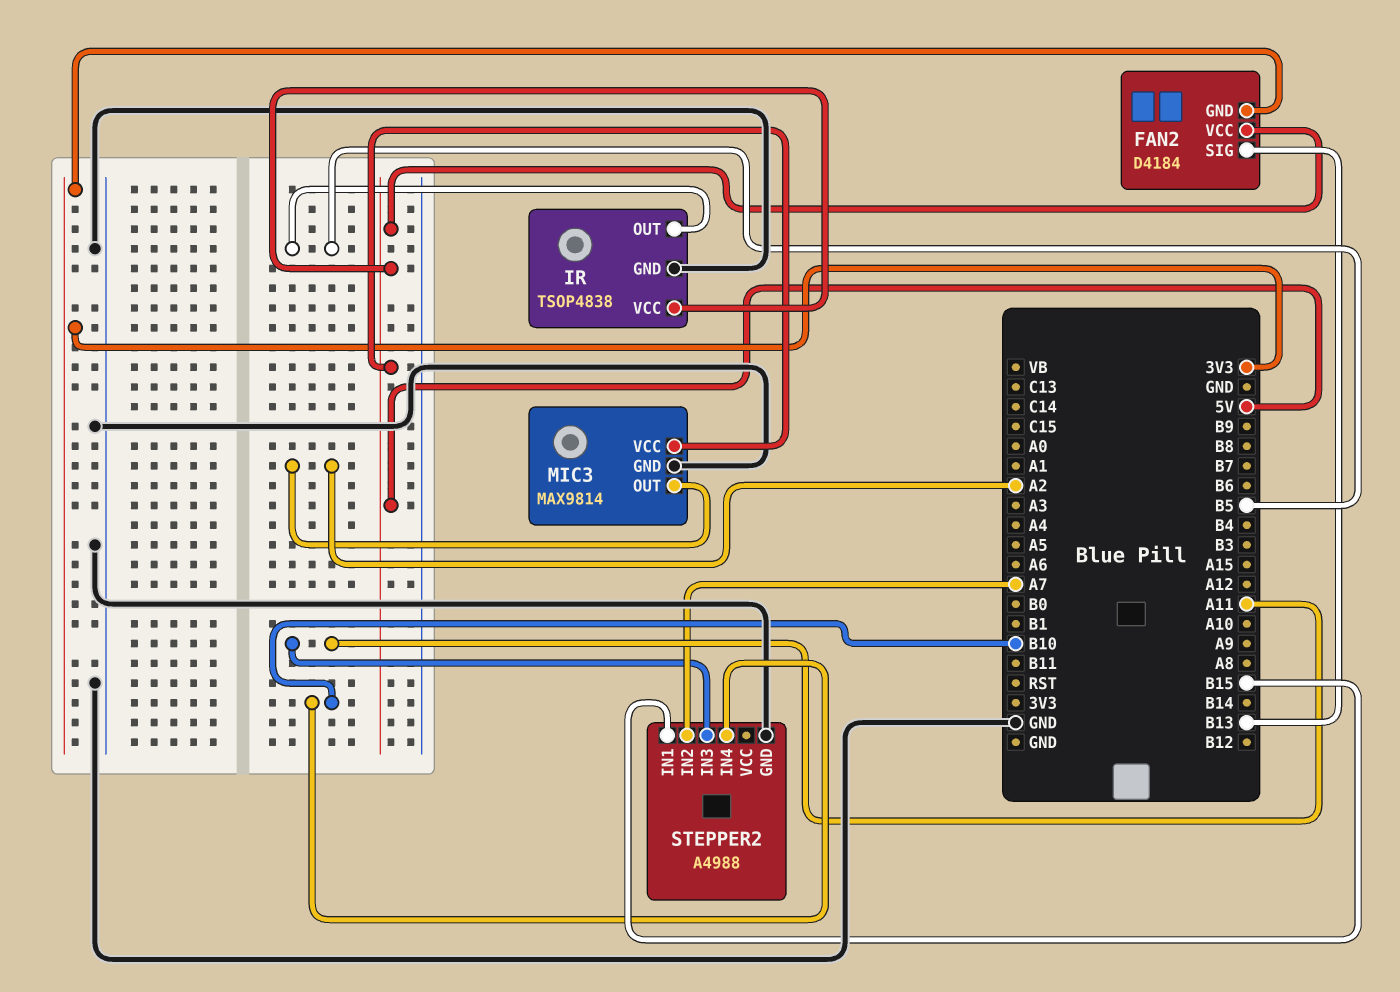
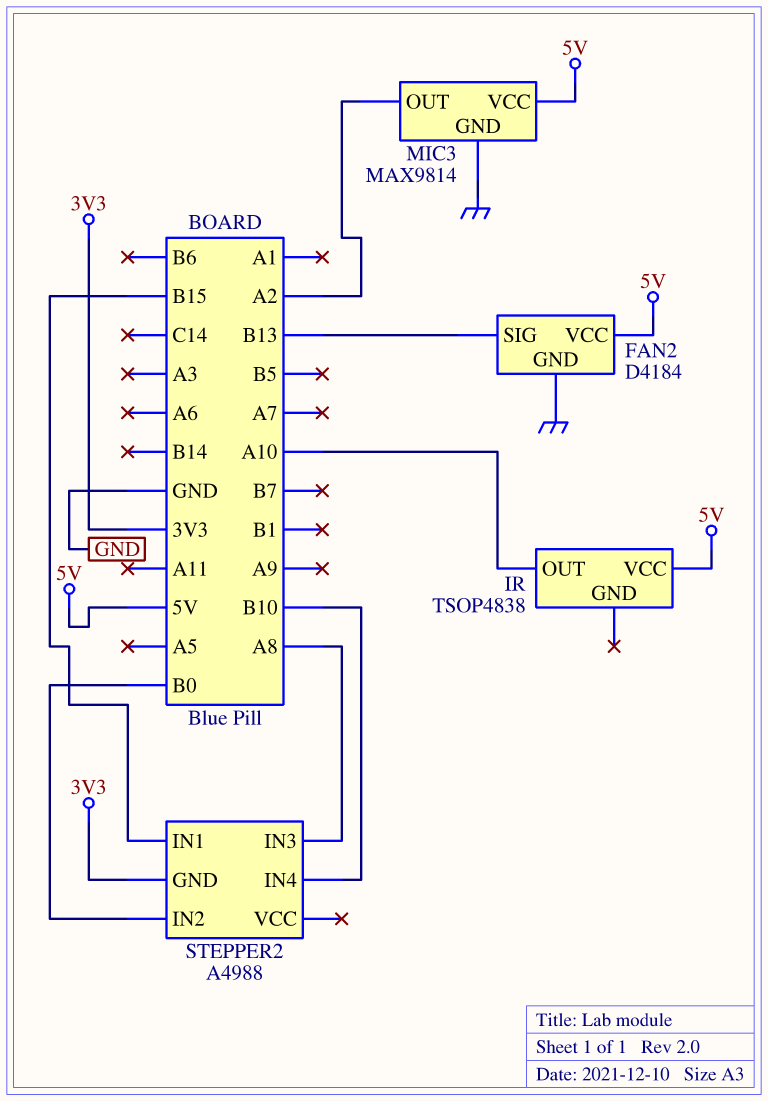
FAN2 pin GND: 3V3 -> GND
IR pin GND: GND -> none
IR pin OUT: B5 -> A10
STEPPER2 pin GND: GND -> 3V3
STEPPER2 pin IN2: A7 -> B0
STEPPER2 pin IN3: A11 -> A8

